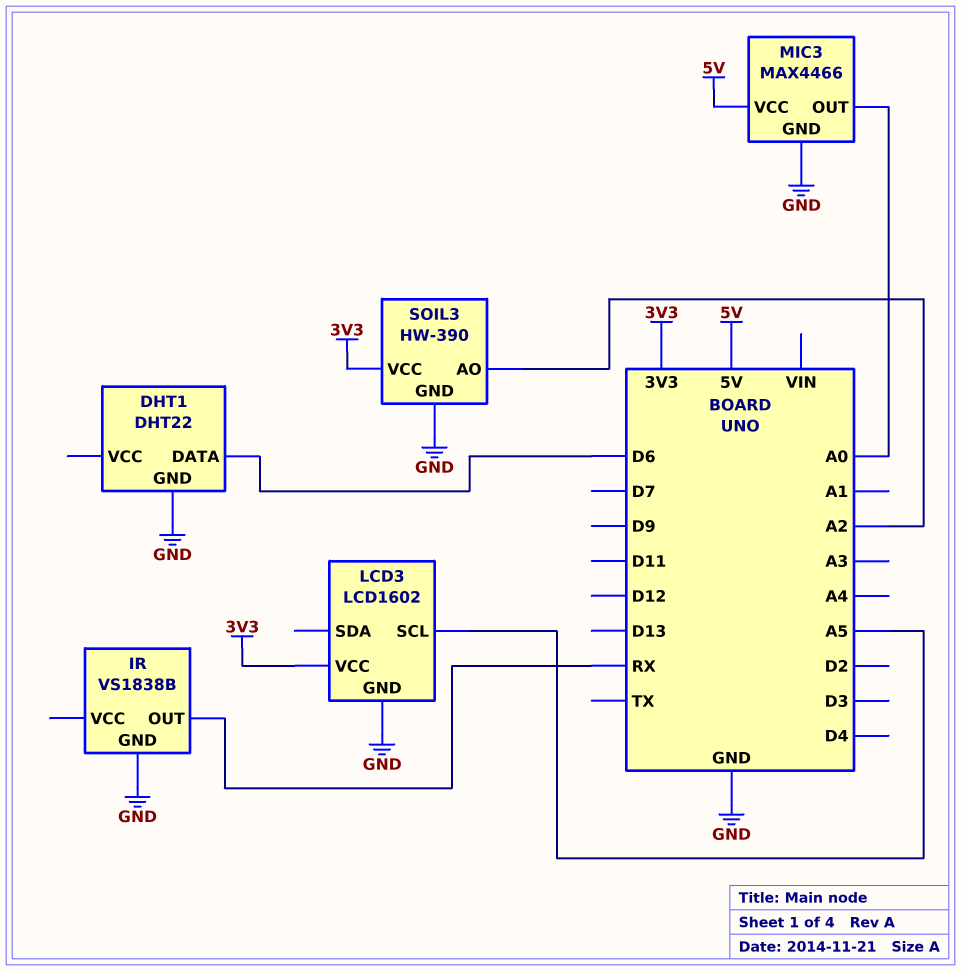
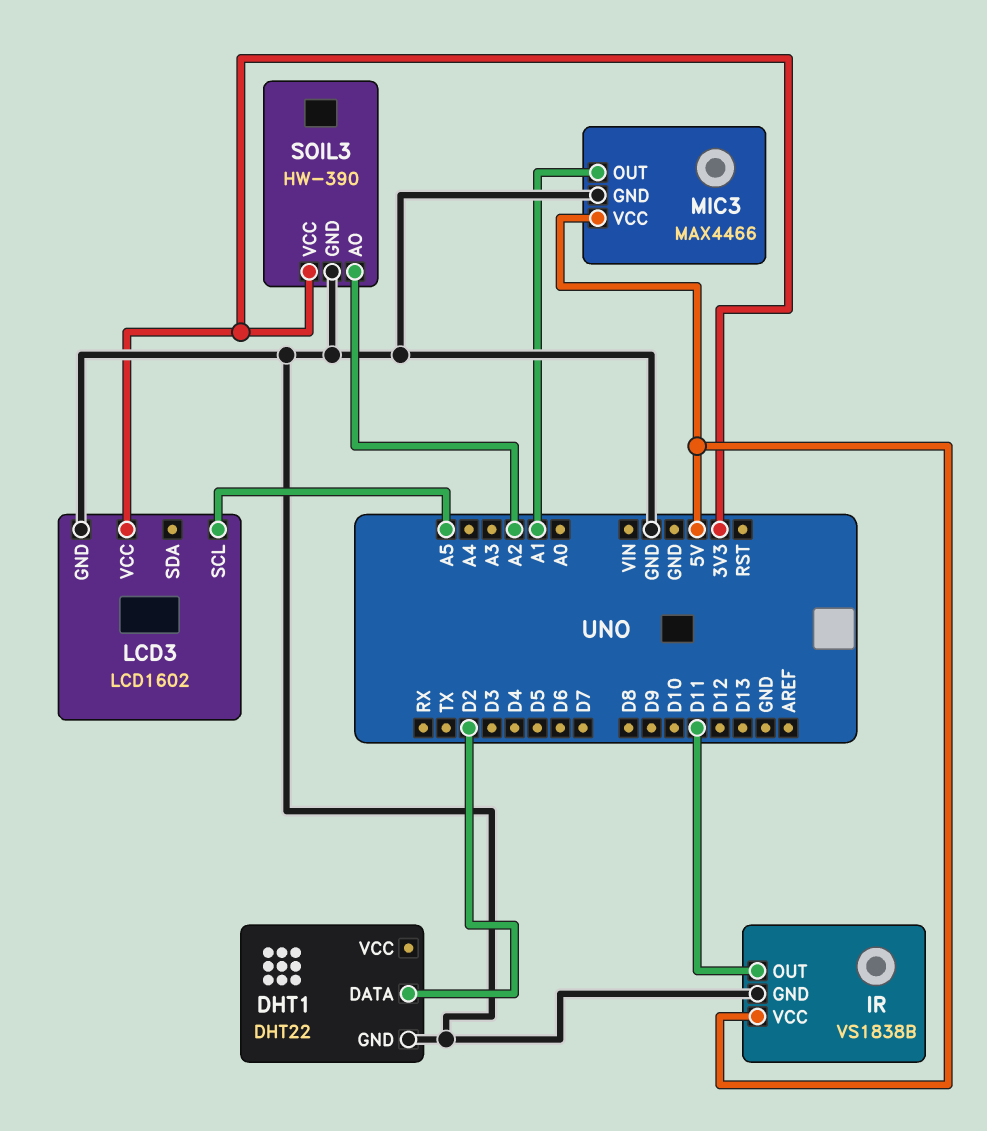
DHT1 pin DATA: D6 -> D2
IR pin OUT: RX -> D11
IR pin VCC: none -> 5V
MIC3 pin OUT: A0 -> A1

